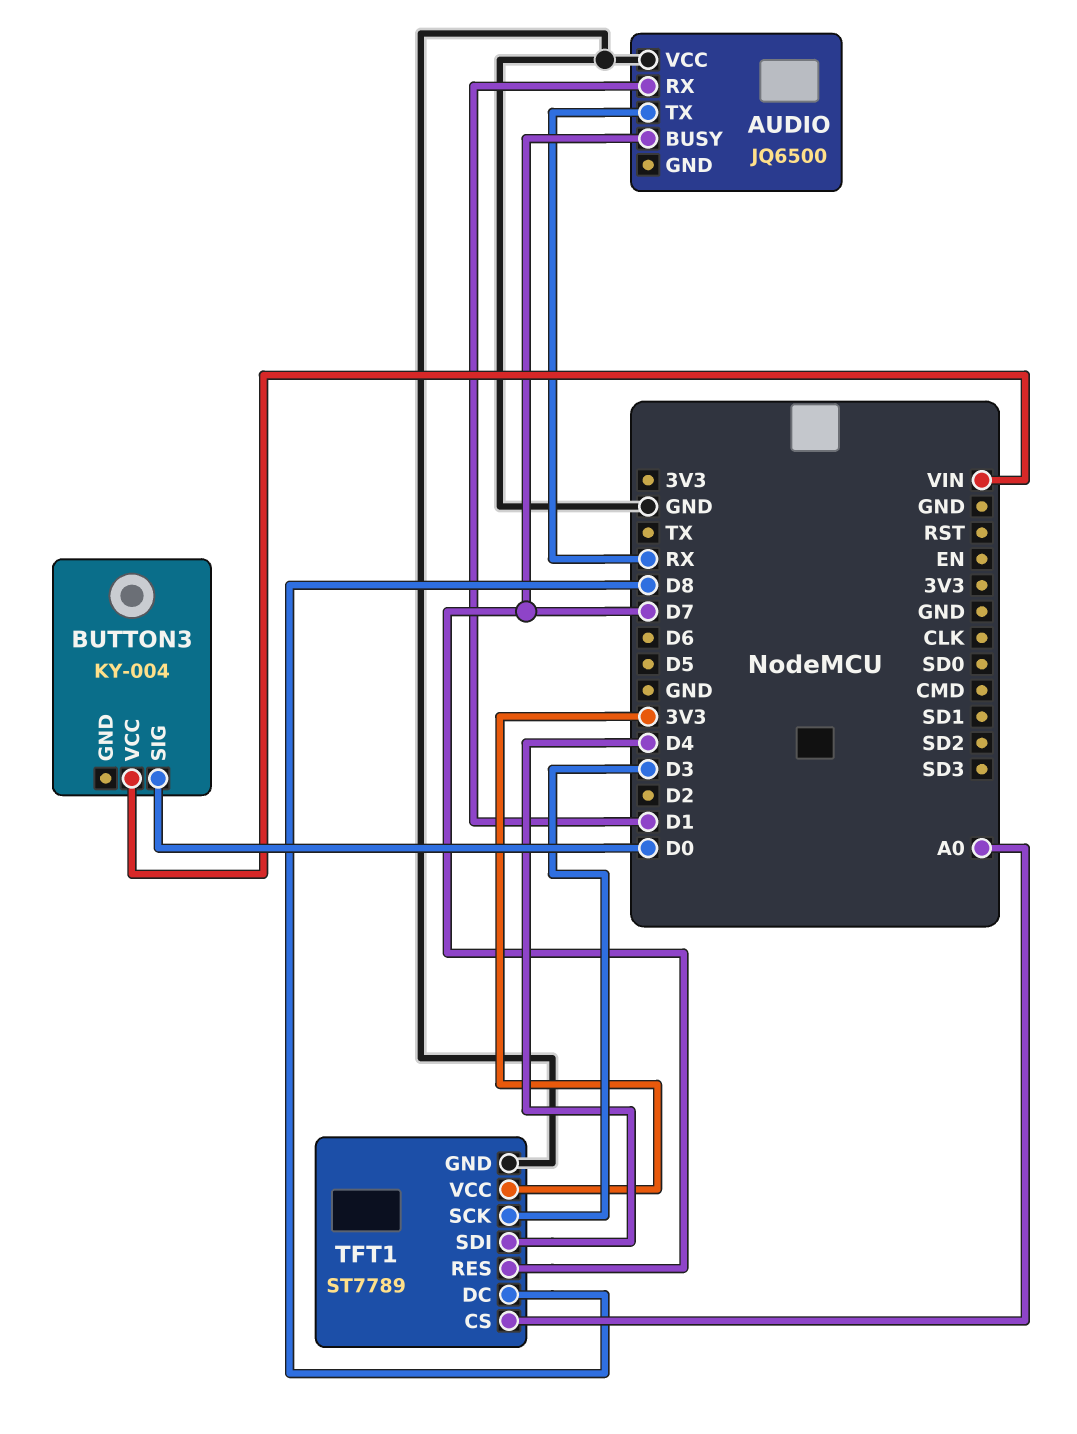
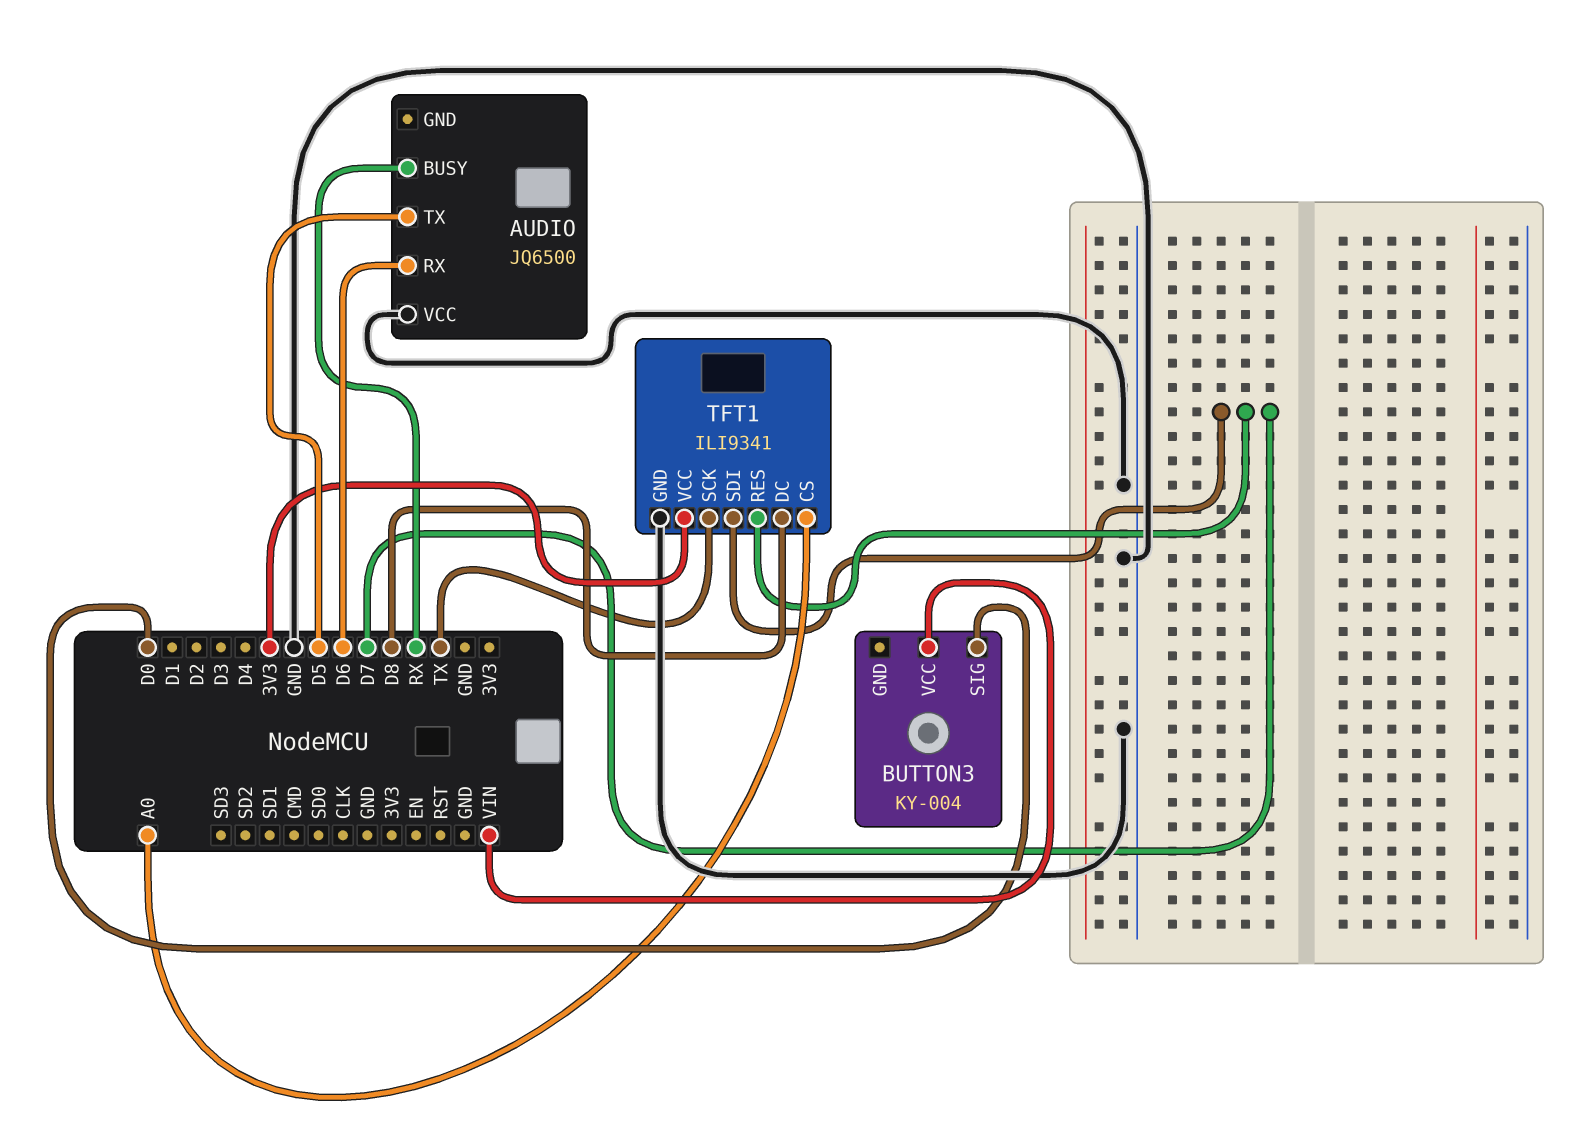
AUDIO pin BUSY: D7 -> RX
AUDIO pin RX: D1 -> D6
AUDIO pin TX: RX -> D5
TFT1: ST7789 -> ILI9341
TFT1 pin SCK: D3 -> TX
TFT1 pin SDI: D4 -> D7

